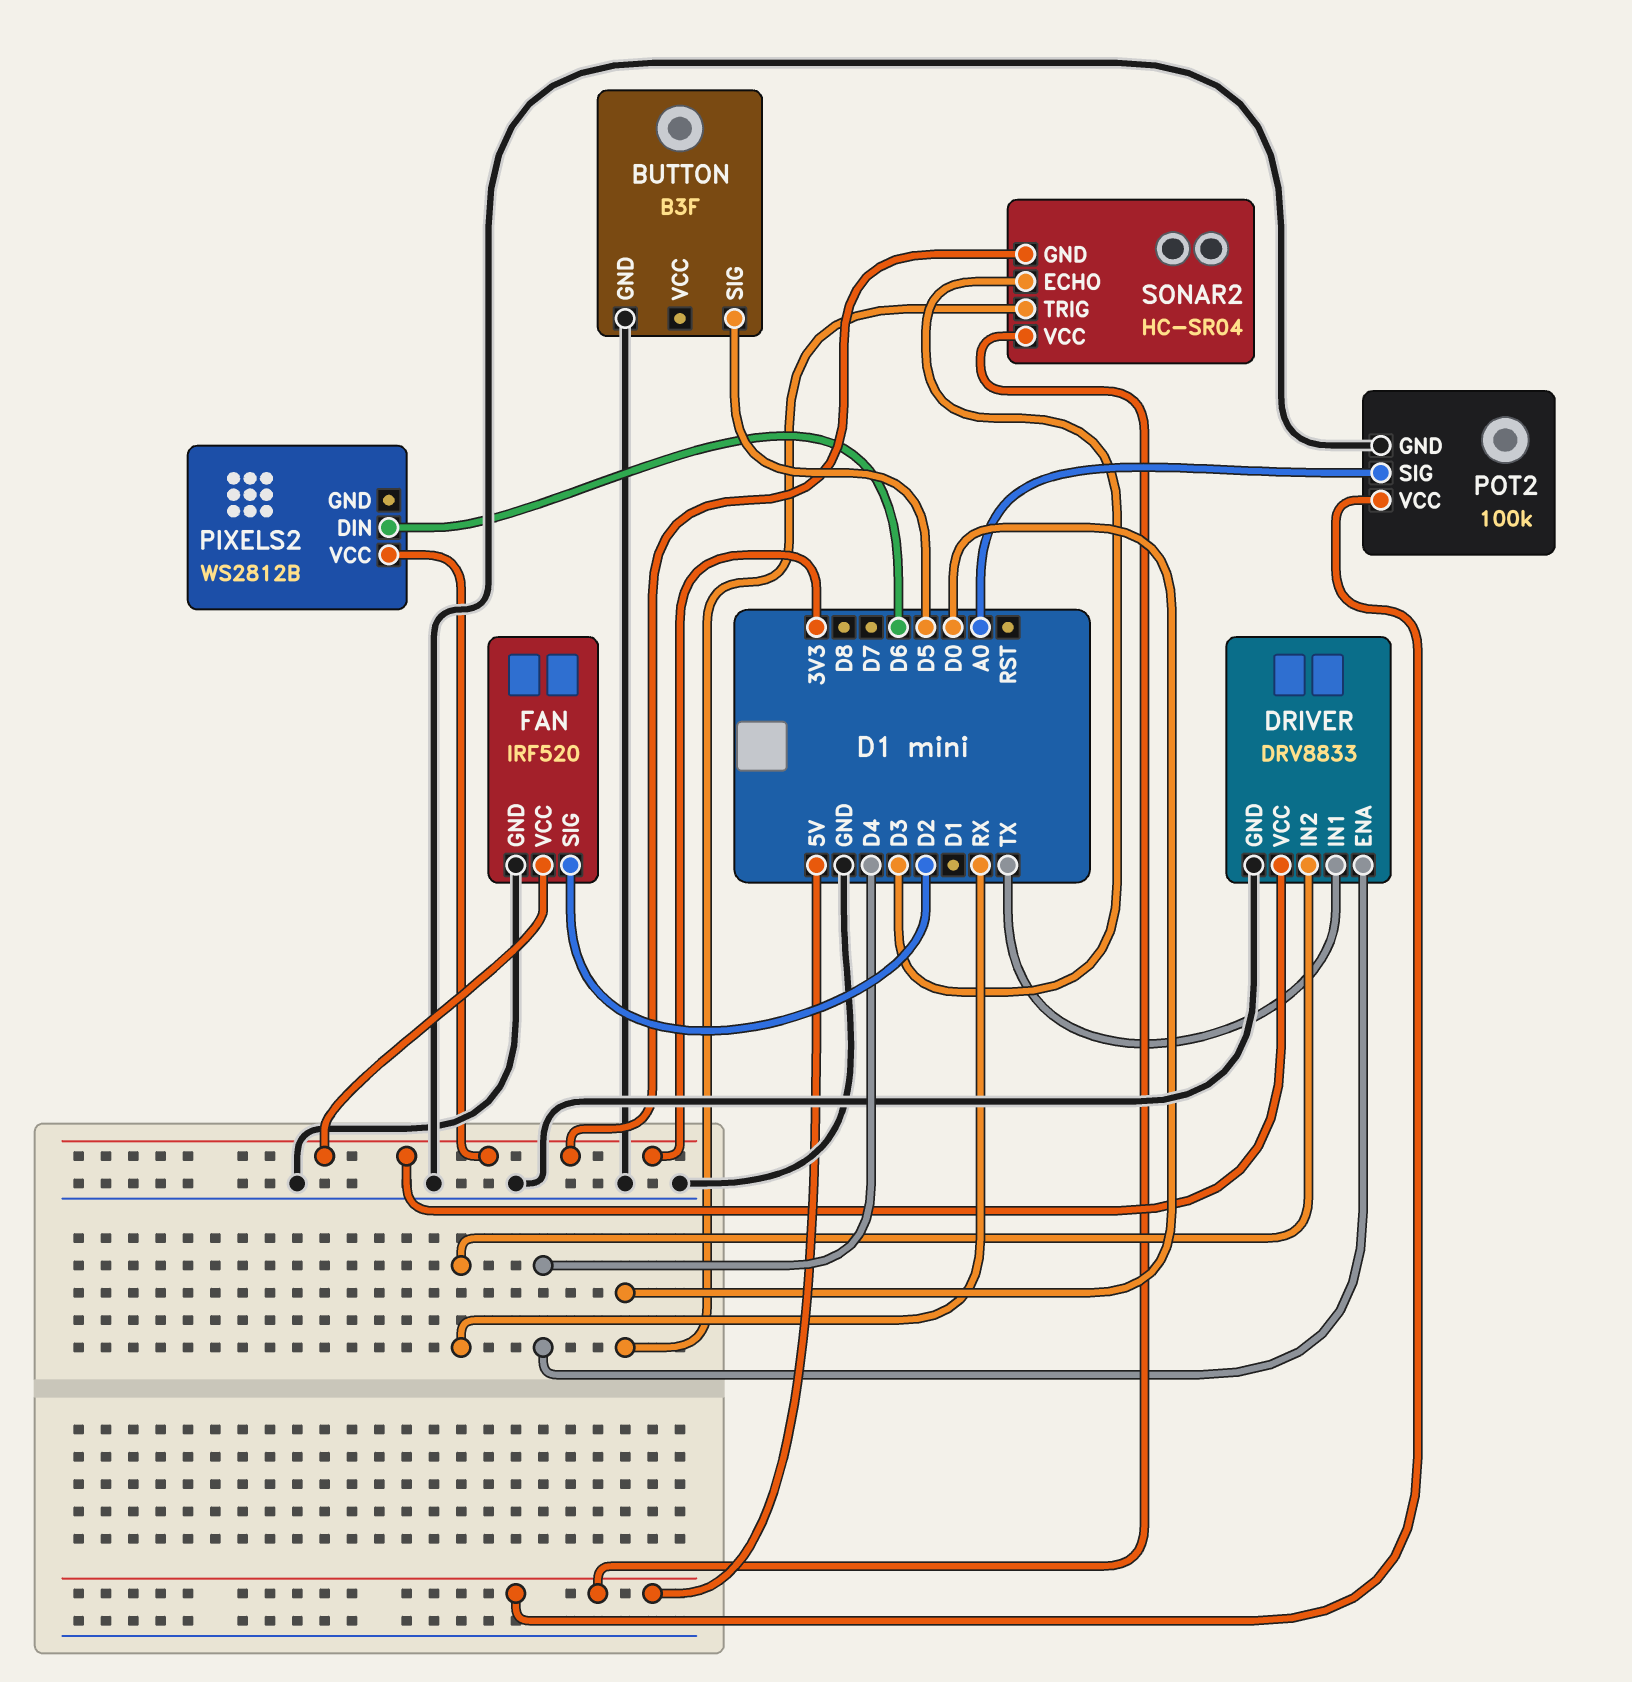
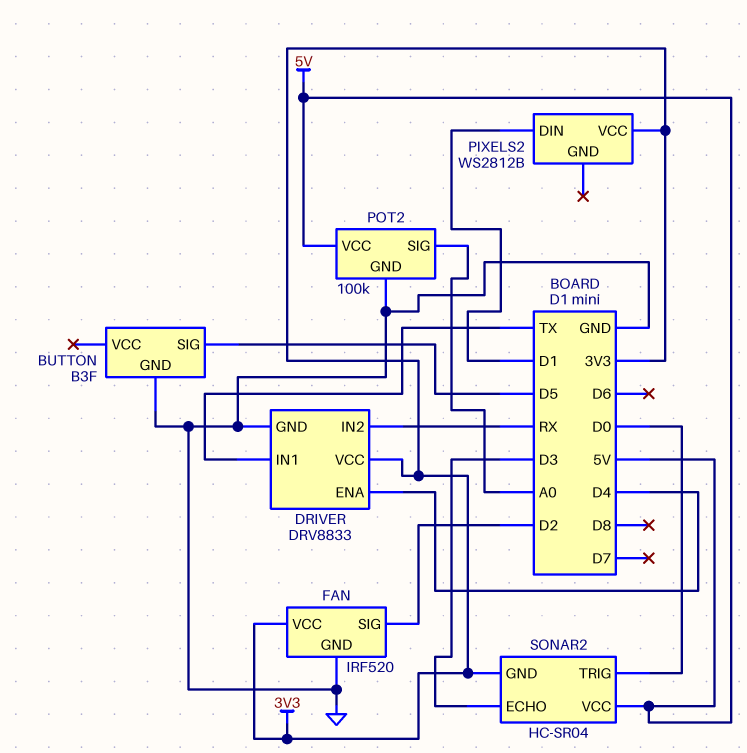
PIXELS2 pin DIN: D6 -> D1

